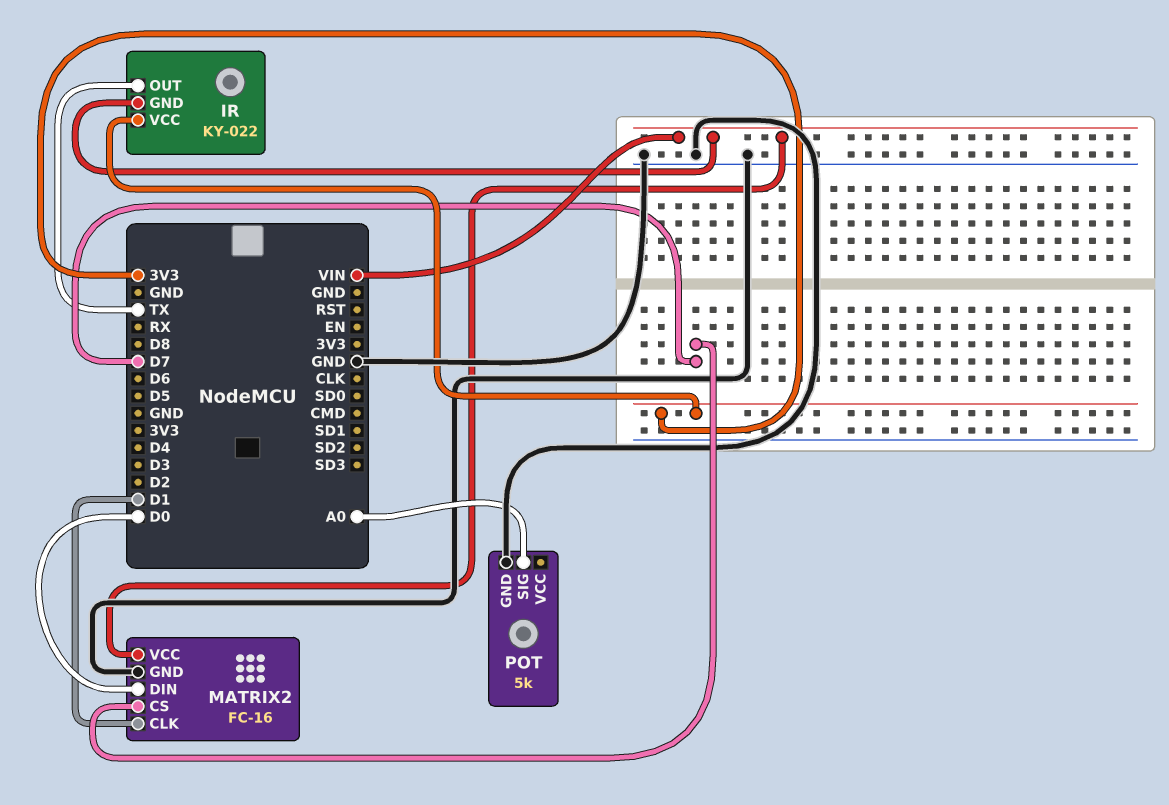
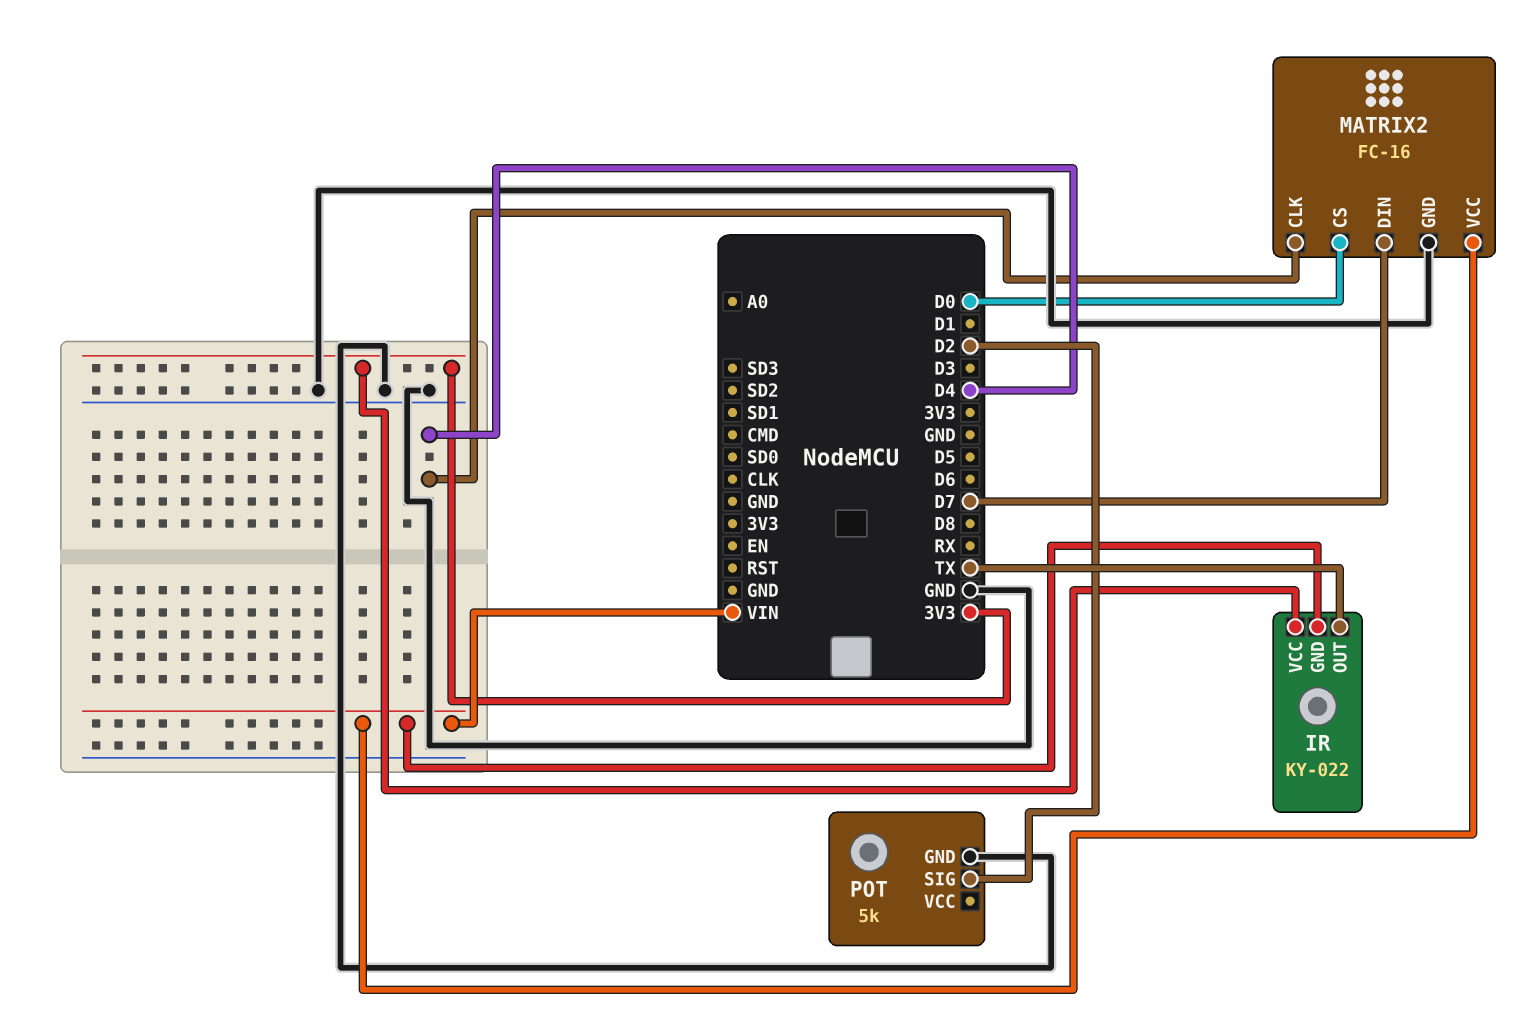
MATRIX2 pin CLK: D1 -> D4
MATRIX2 pin CS: D7 -> D0
MATRIX2 pin DIN: D0 -> D7
POT pin SIG: A0 -> D2

